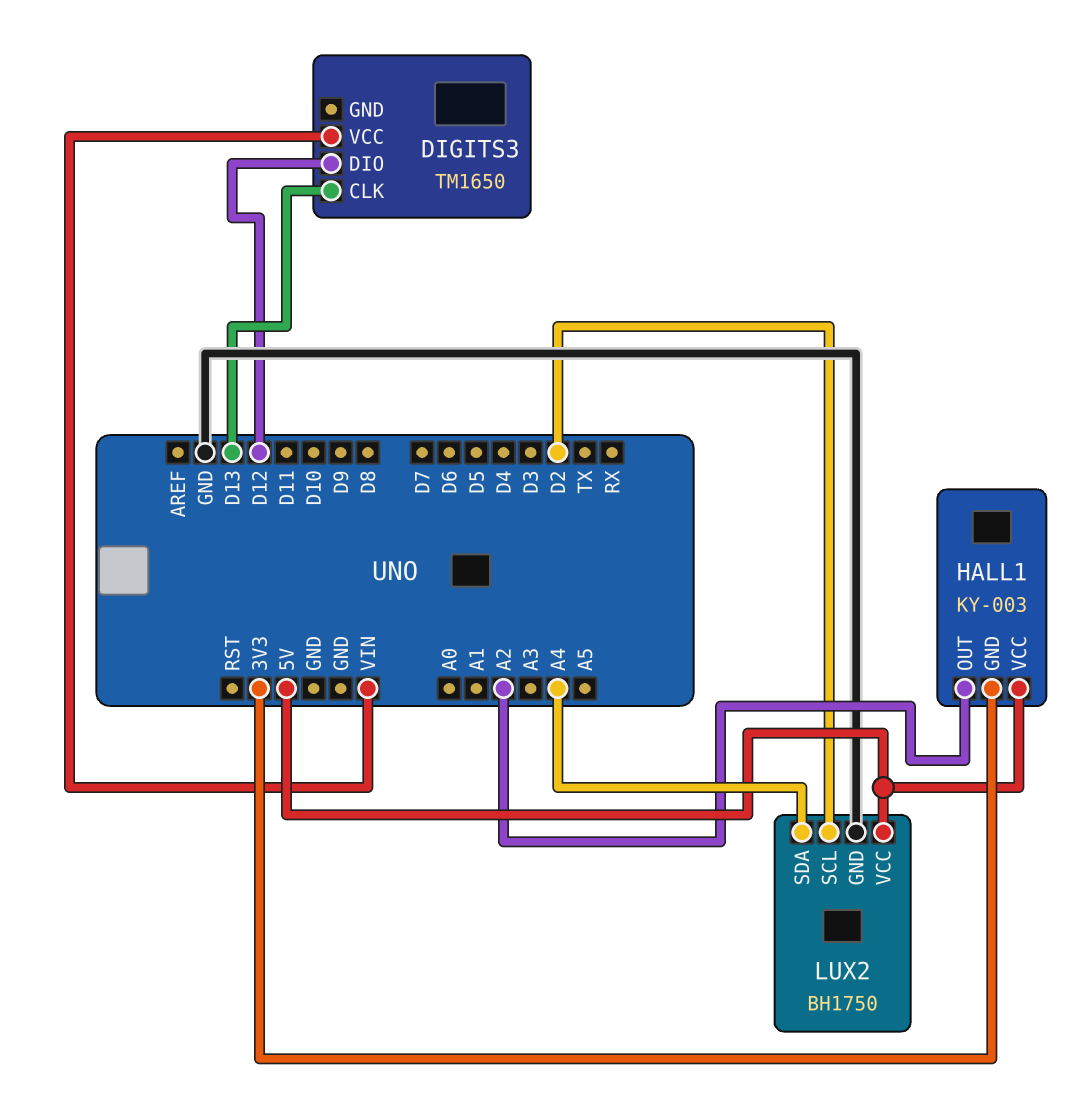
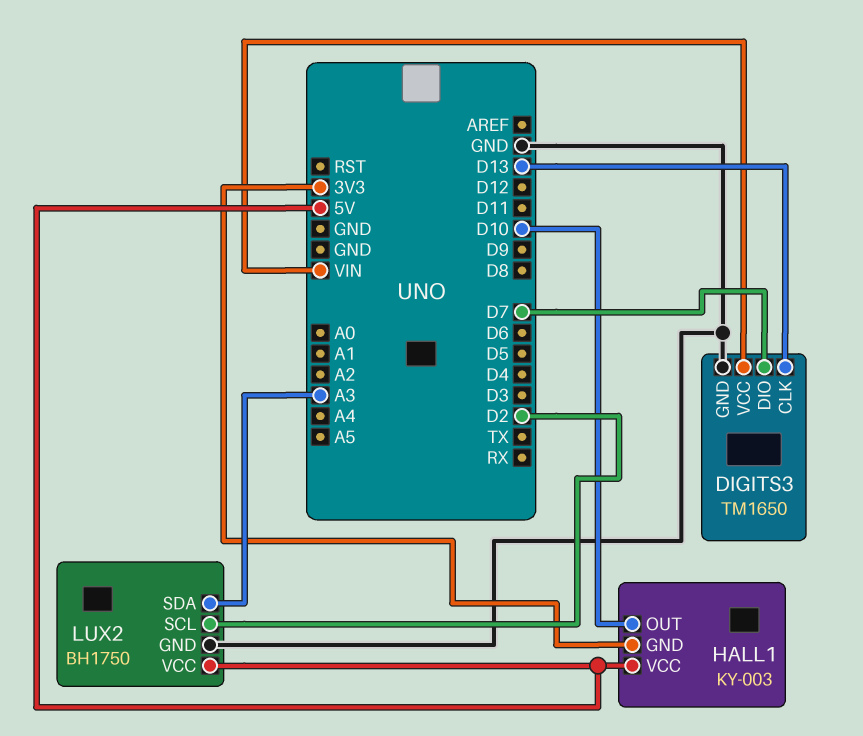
DIGITS3 pin DIO: D12 -> D7
DIGITS3 pin GND: none -> GND
HALL1 pin OUT: A2 -> D10
LUX2 pin SDA: A4 -> A3

